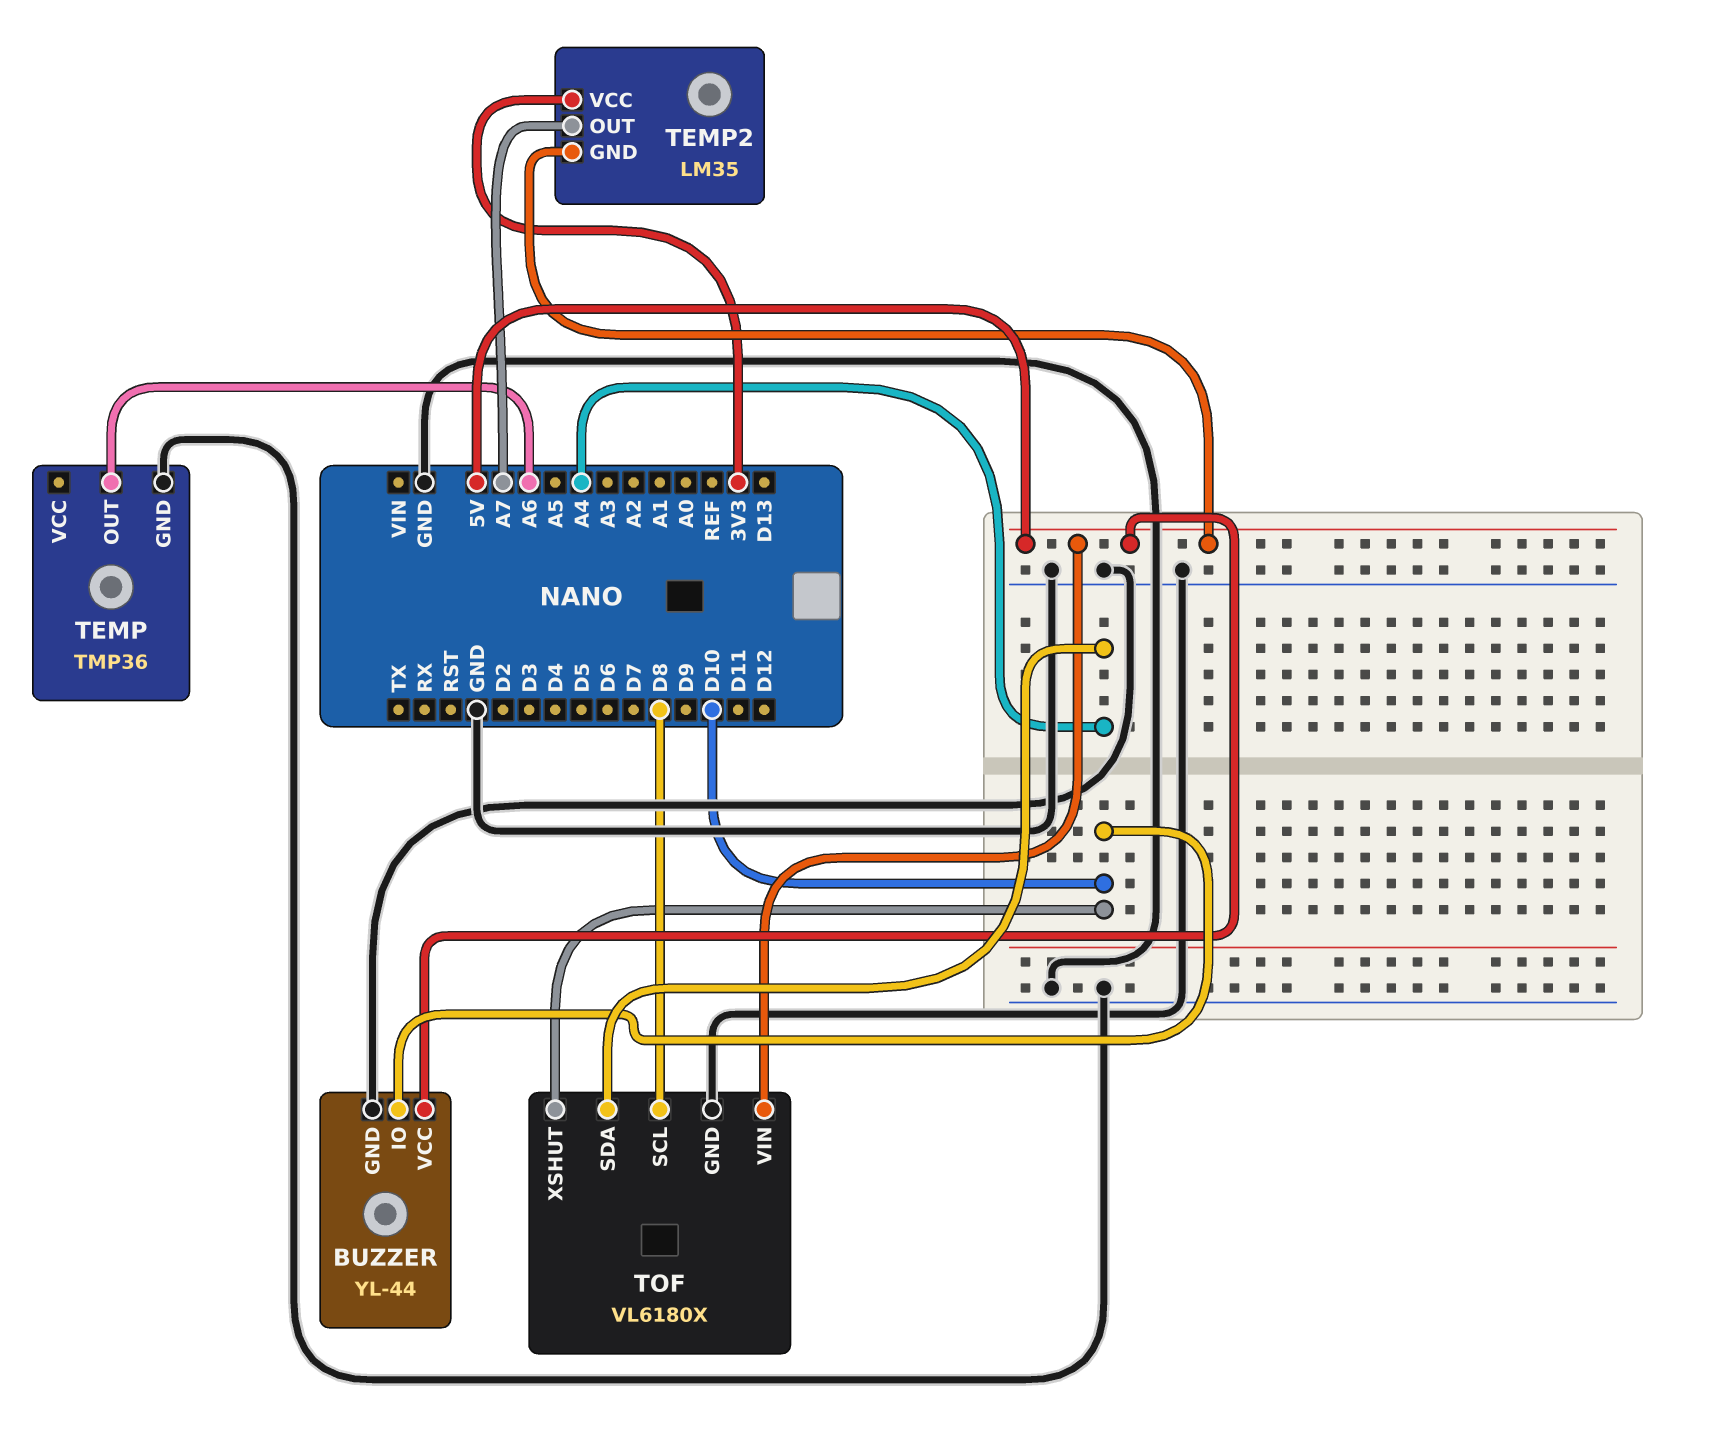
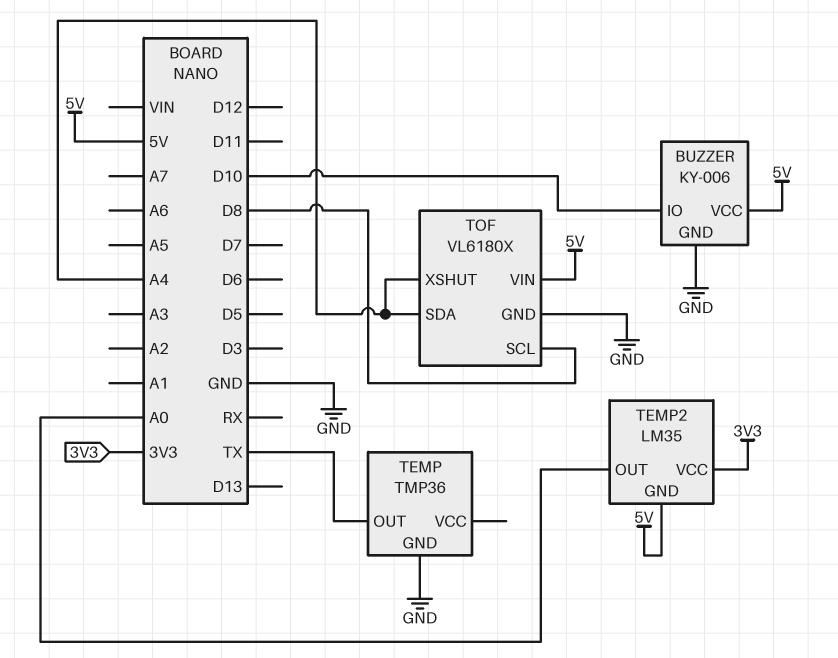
BUZZER: YL-44 -> KY-006
TEMP pin OUT: A6 -> TX
TEMP2 pin OUT: A7 -> A0
TOF pin XSHUT: D10 -> A4

